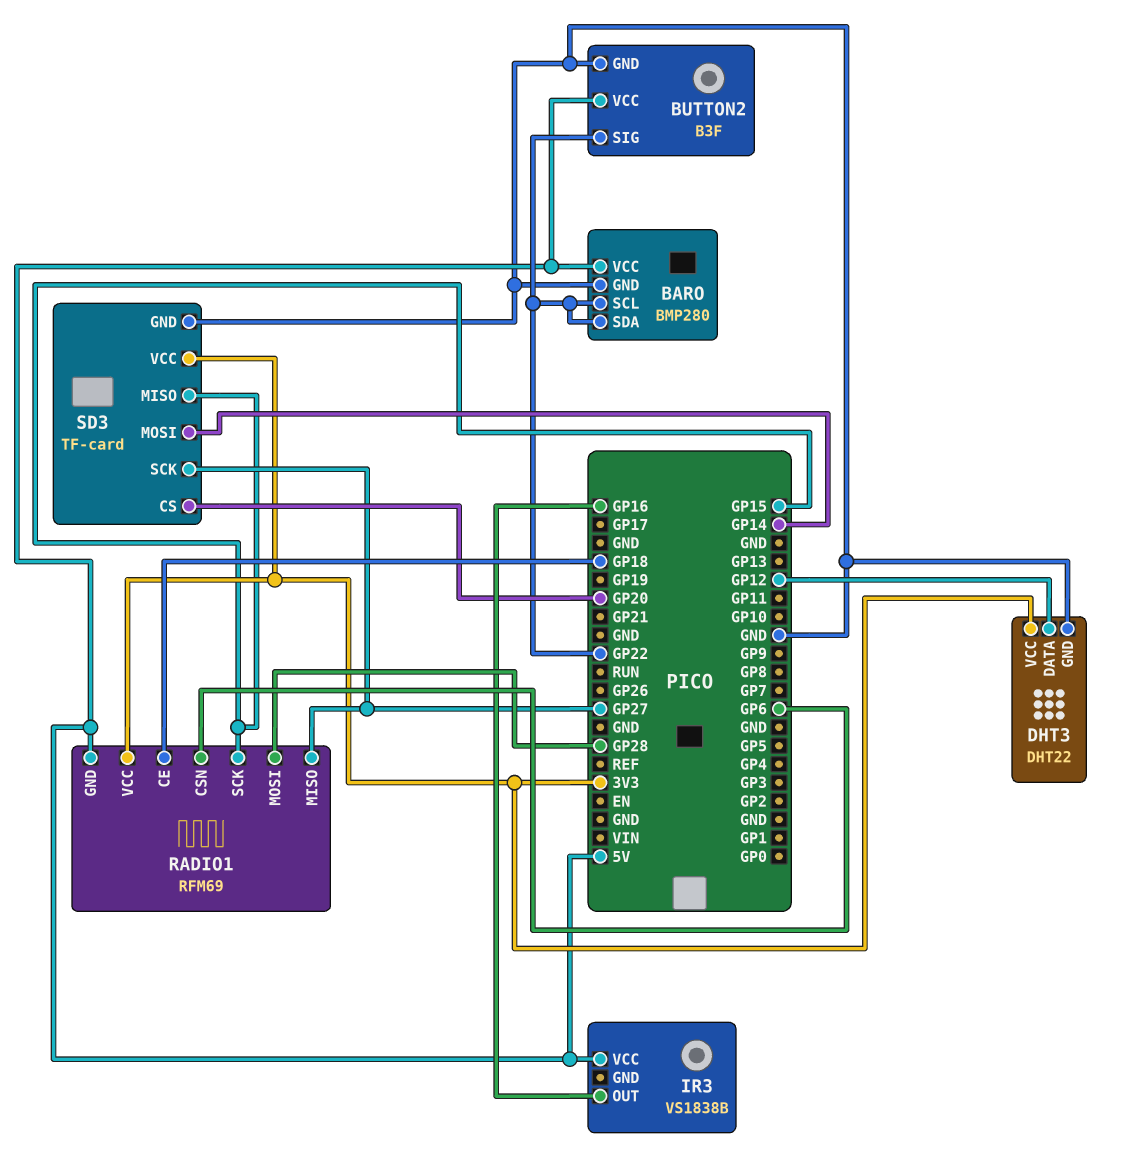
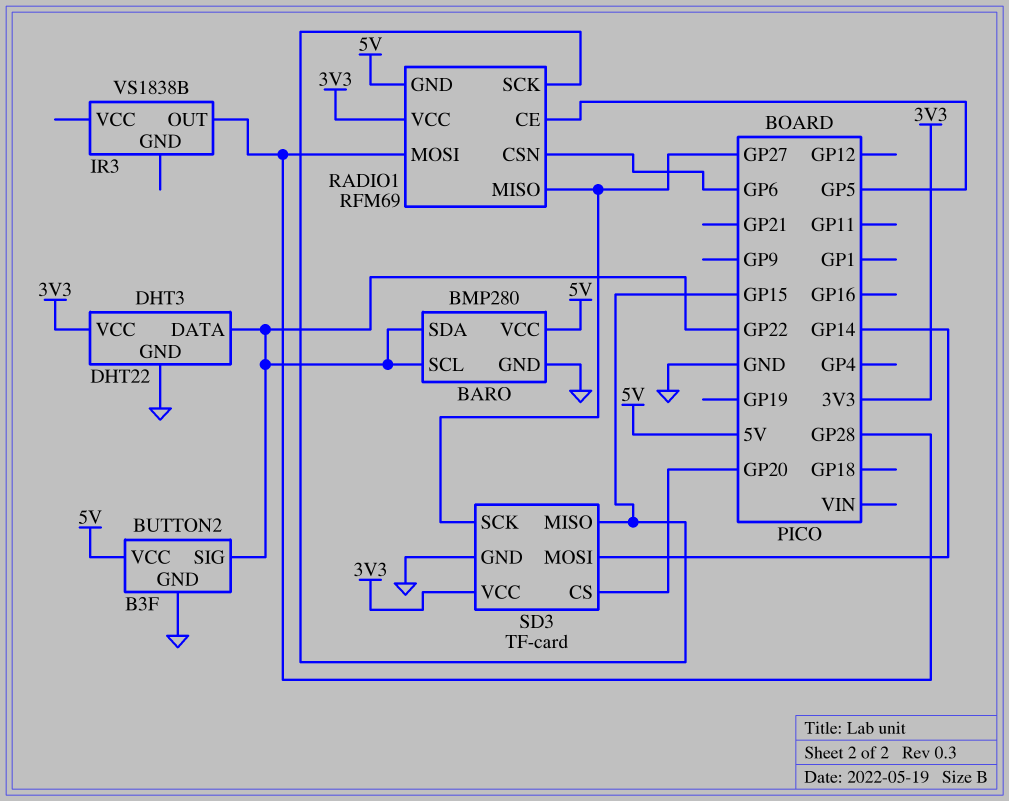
DHT3 pin DATA: GP12 -> GP22
IR3 pin OUT: GP16 -> GP28
IR3 pin VCC: 5V -> none
RADIO1 pin CE: GP18 -> GP5

